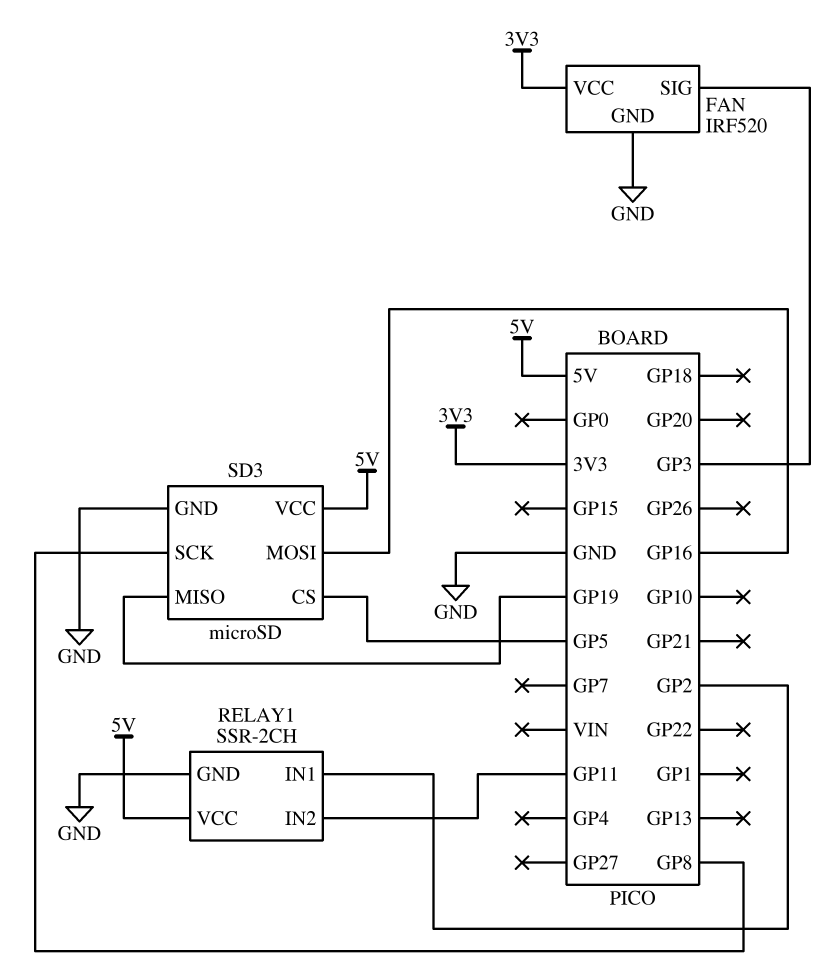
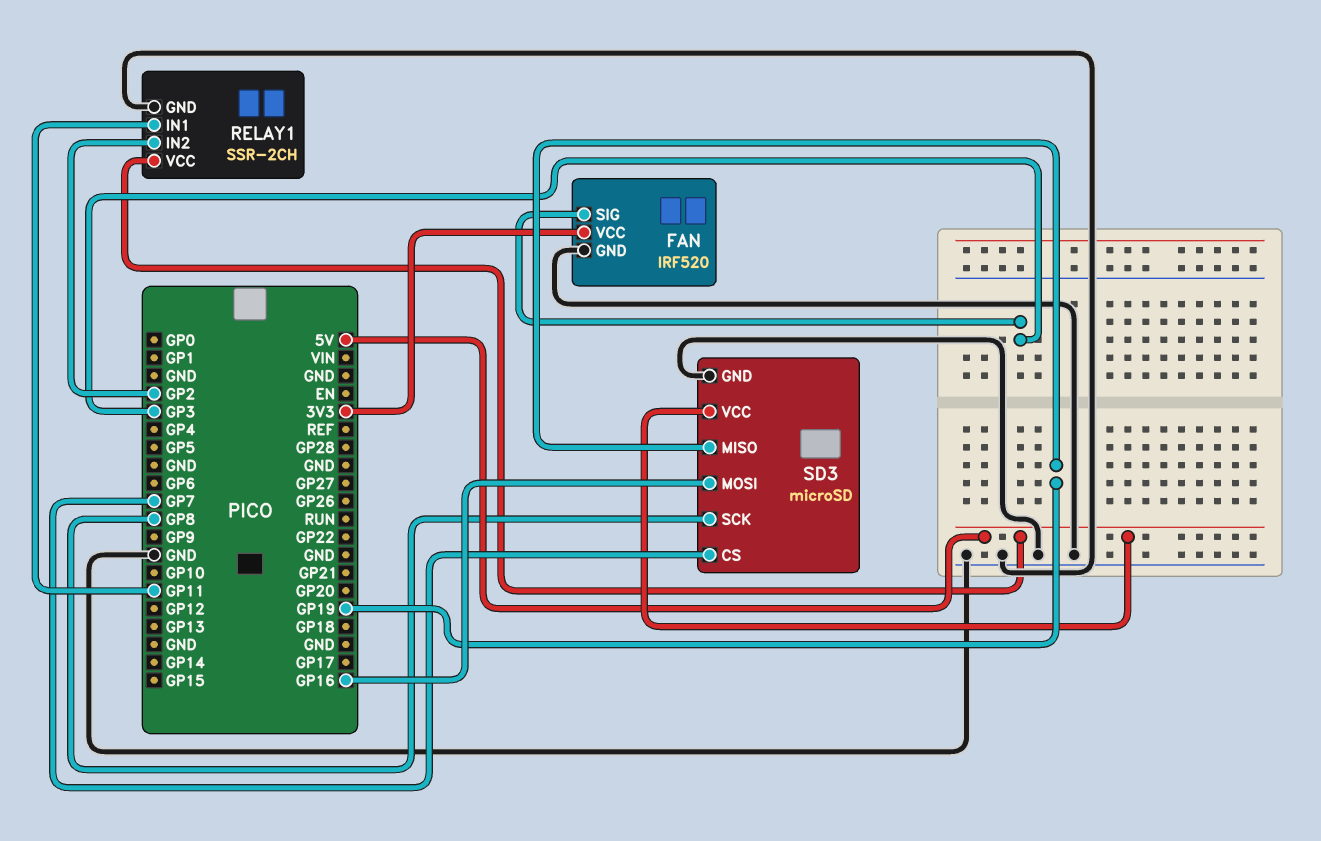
RELAY1 pin IN1: GP2 -> GP11
RELAY1 pin IN2: GP11 -> GP2
SD3 pin CS: GP5 -> GP7

